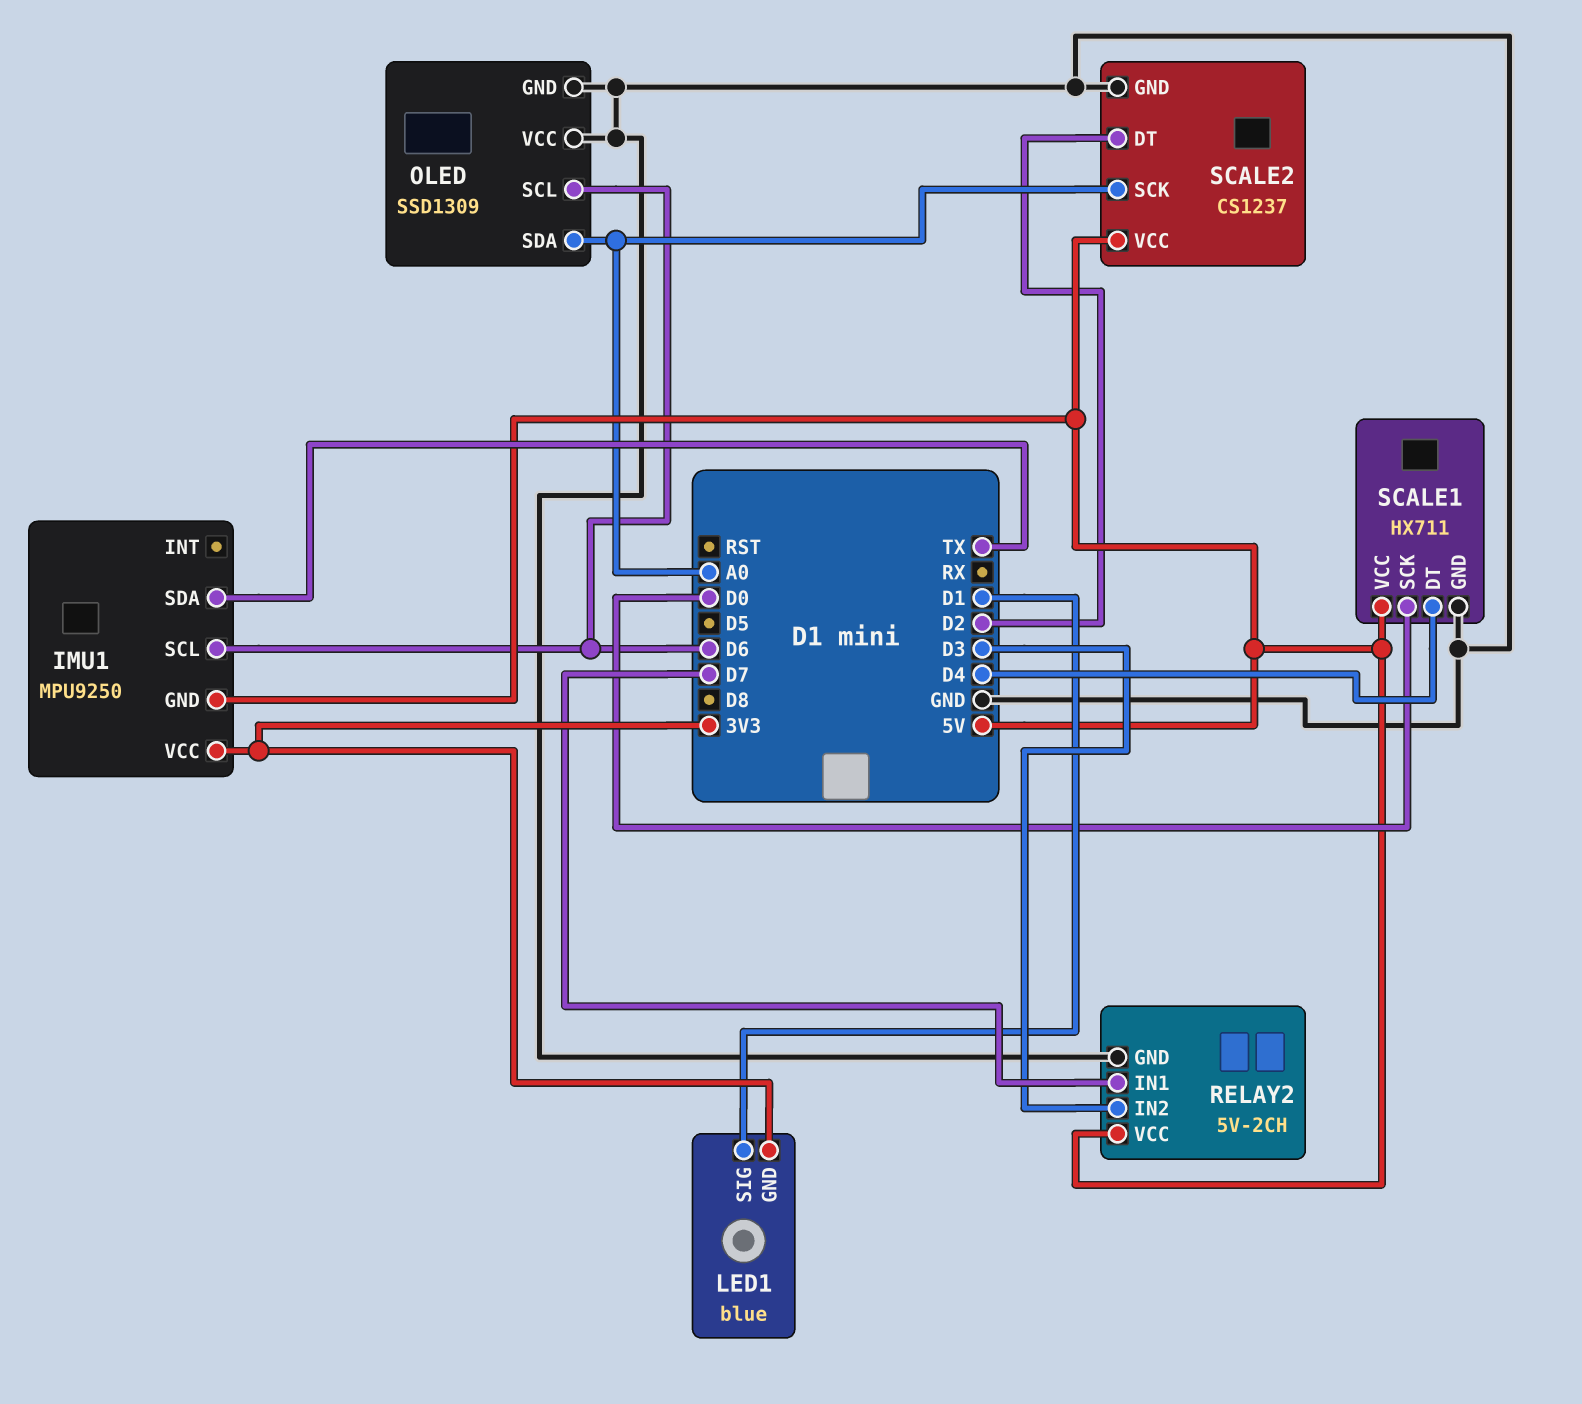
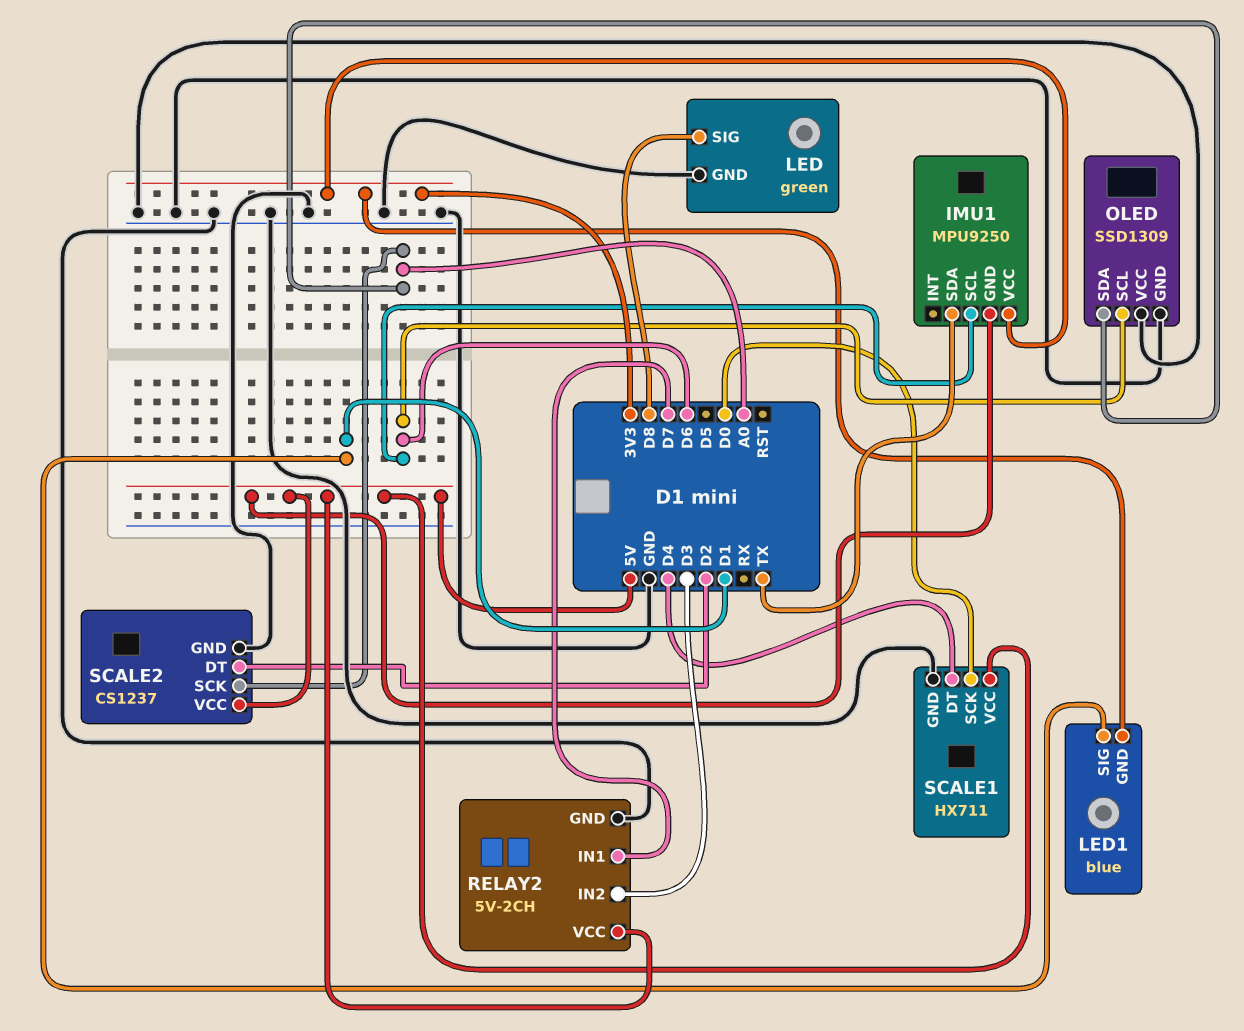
LED: none -> green
LED pin GND: none -> GND
LED pin SIG: none -> D8

